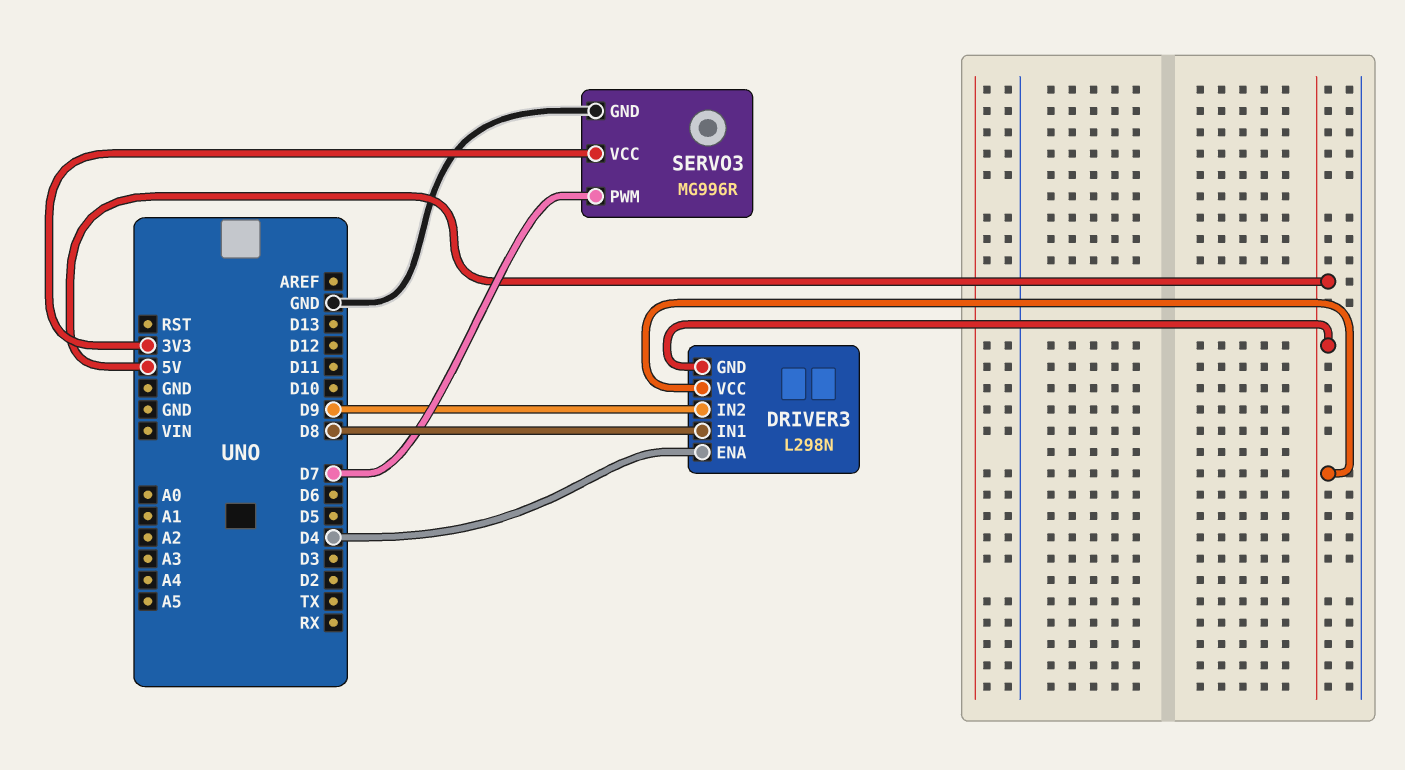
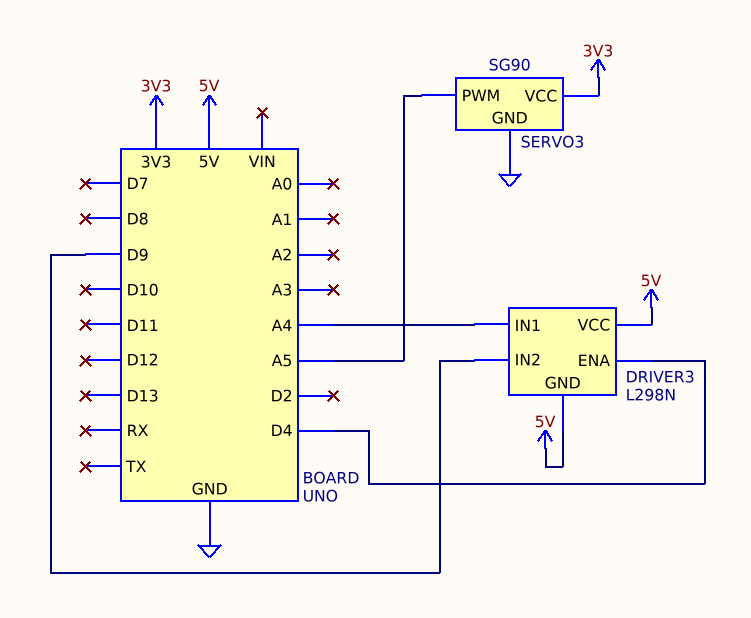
DRIVER3 pin IN1: D8 -> A4
SERVO3: MG996R -> SG90
SERVO3 pin PWM: D7 -> A5

